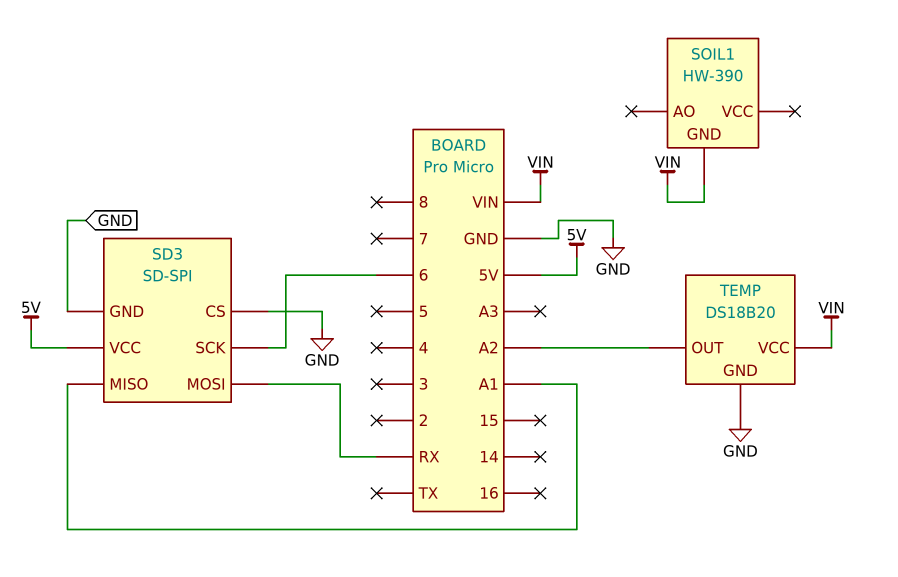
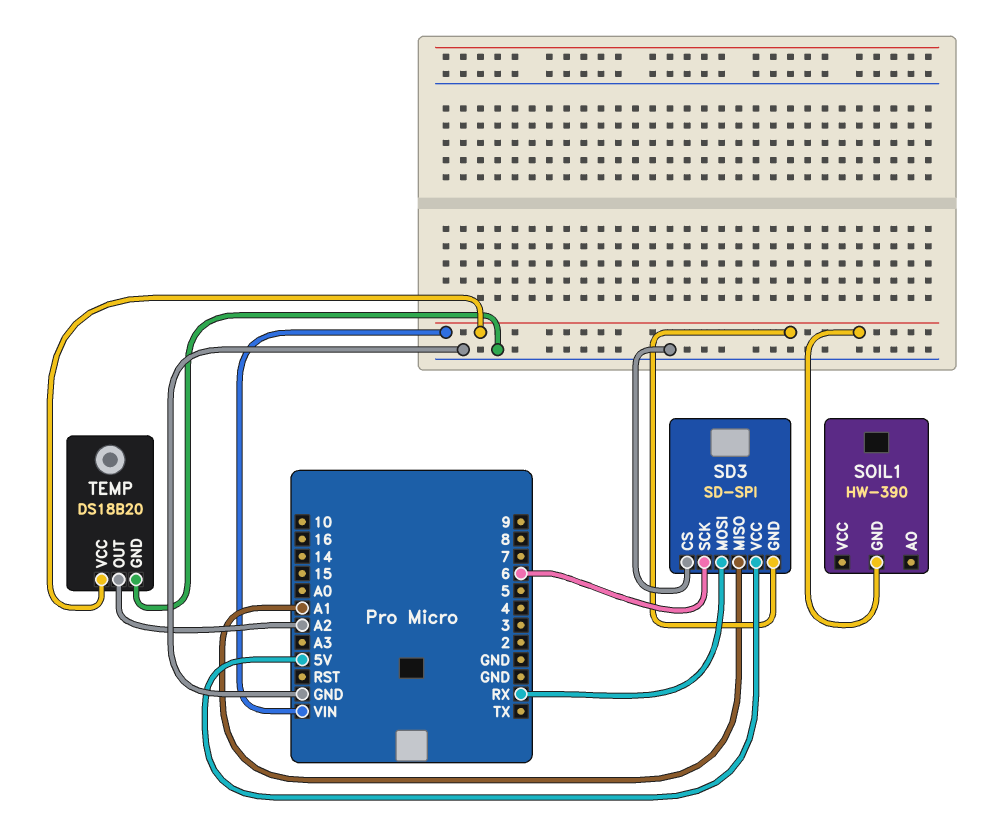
SD3 pin GND: GND -> VIN

